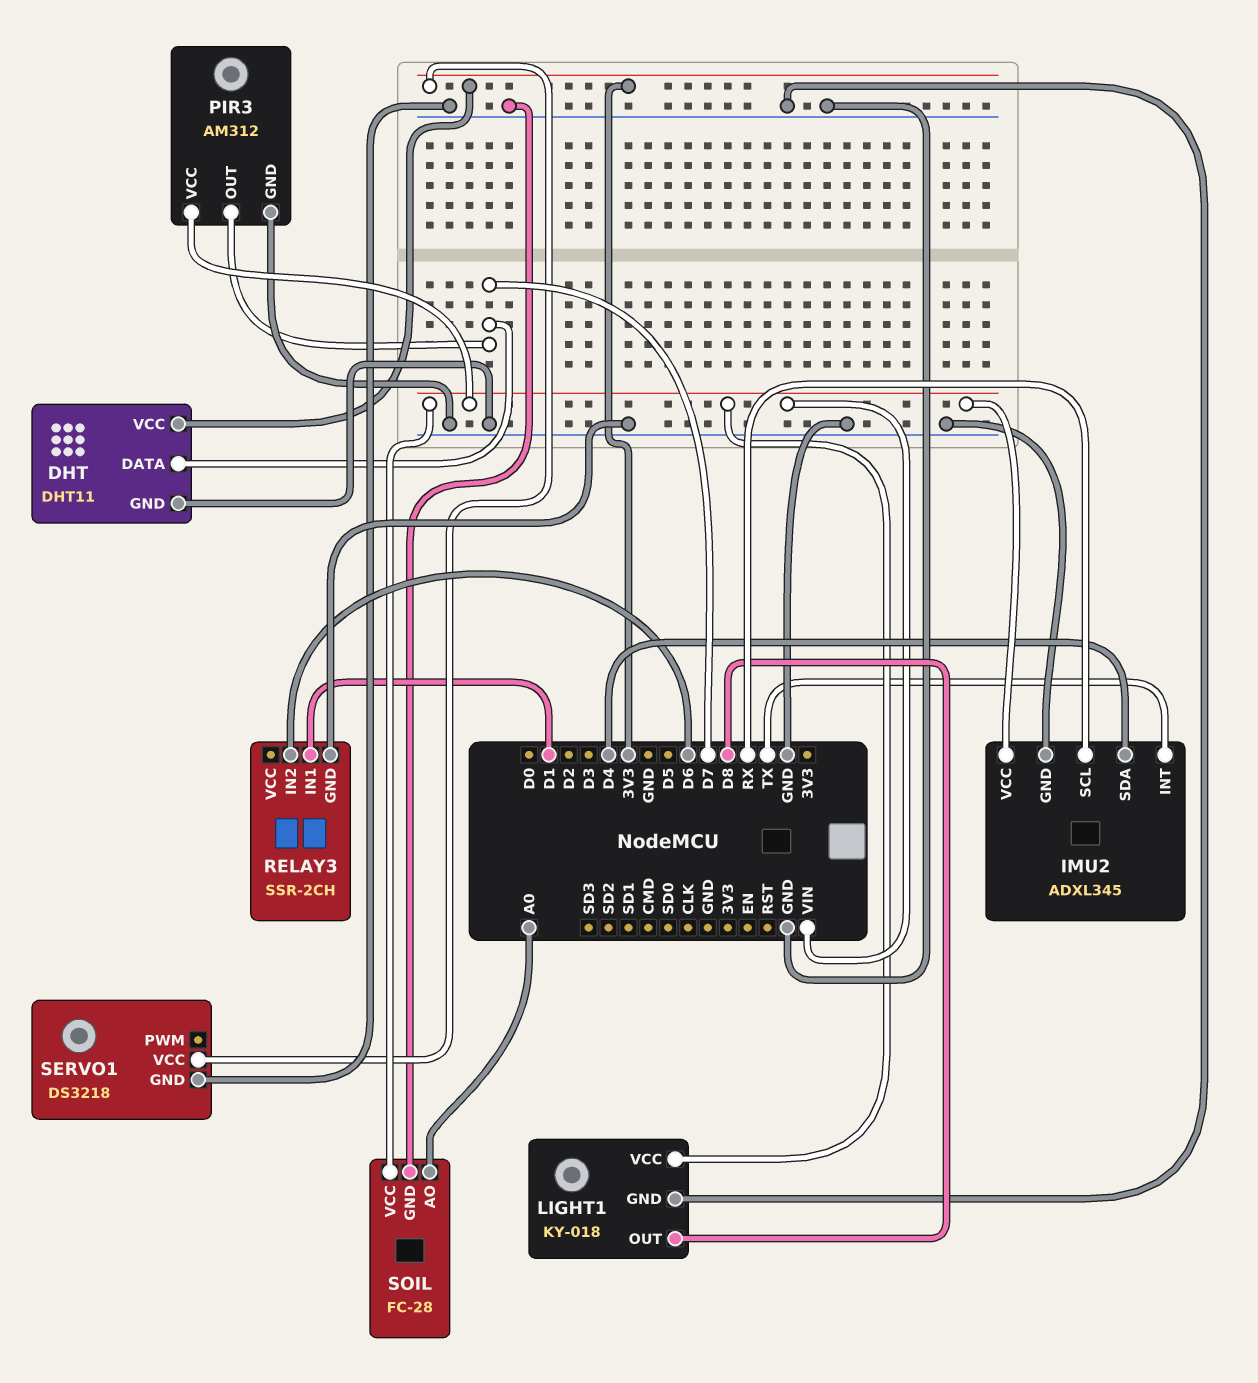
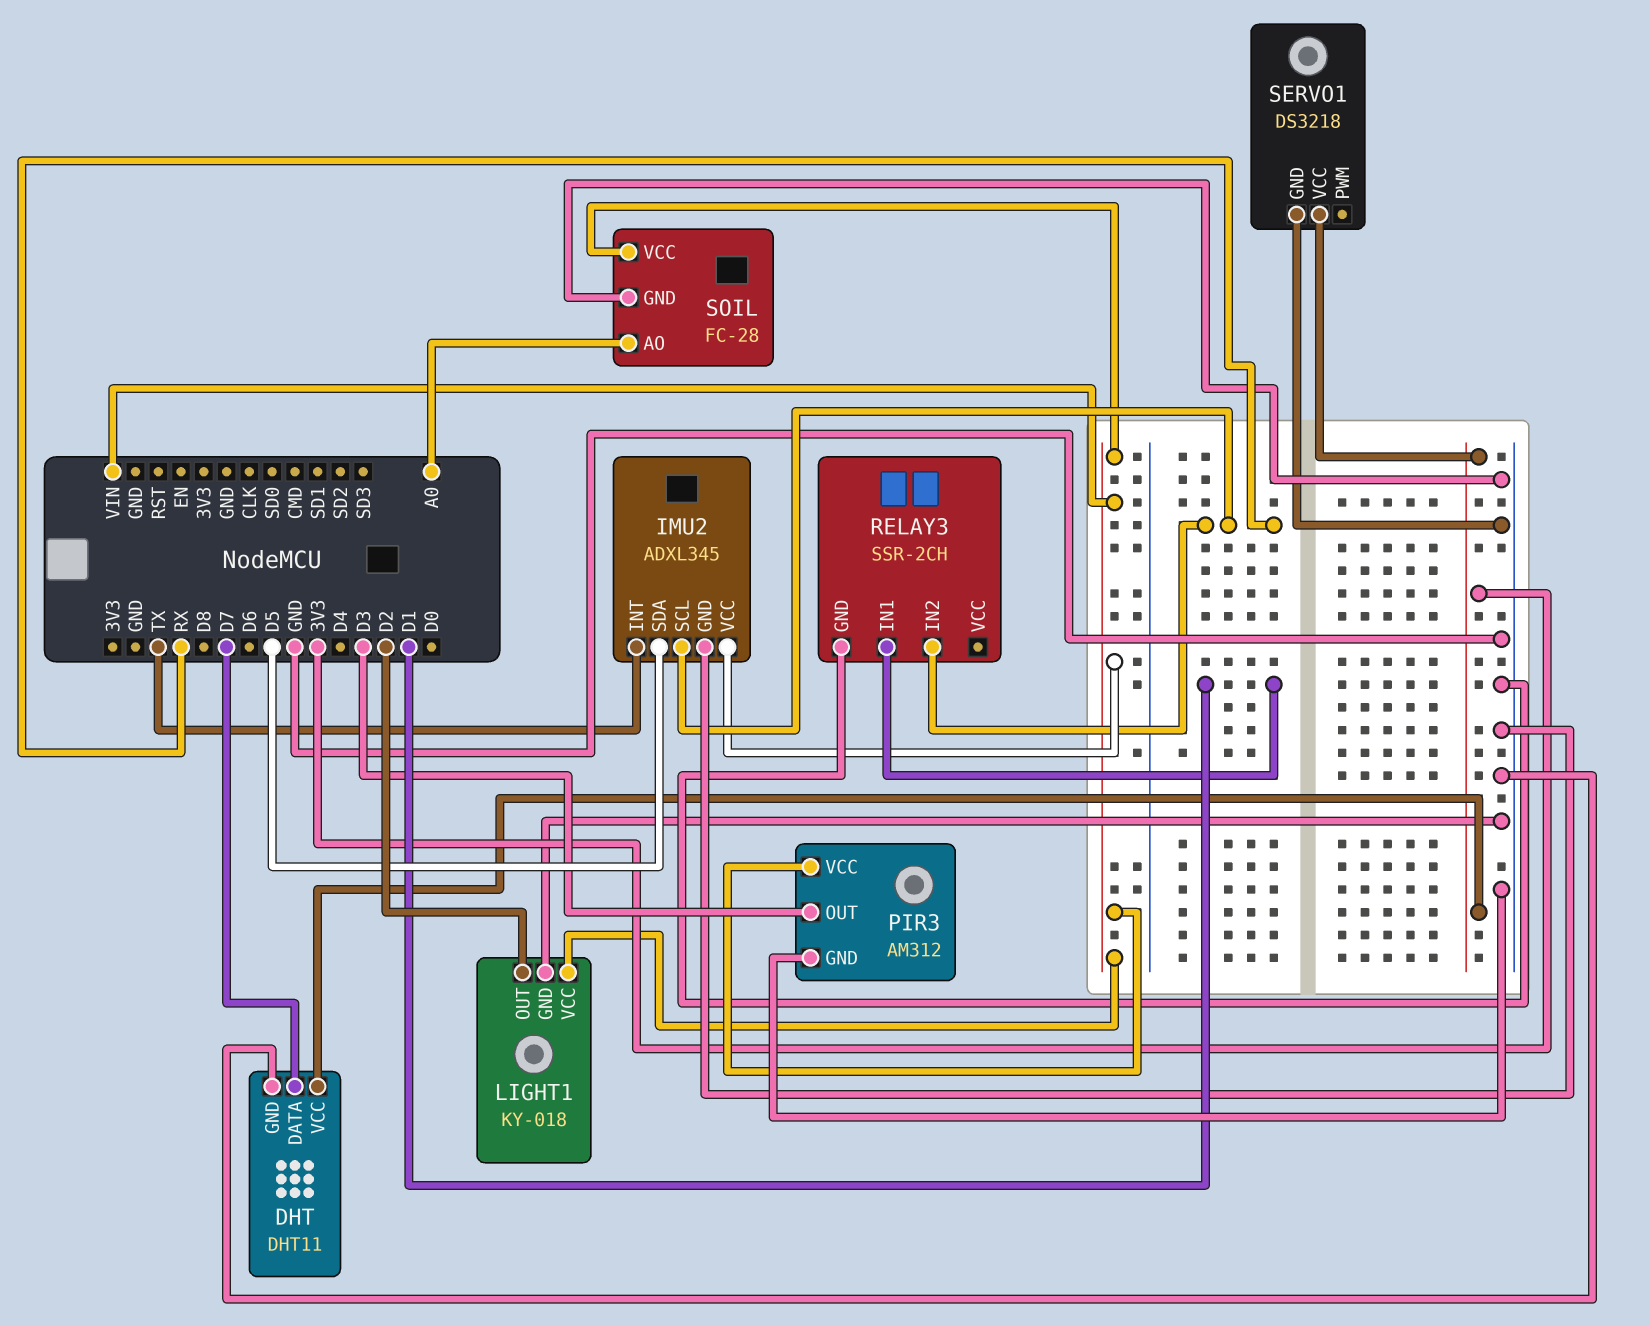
IMU2 pin SDA: D4 -> D5
LIGHT1 pin OUT: D8 -> D2
PIR3 pin OUT: D7 -> D3
RELAY3 pin IN2: D6 -> RX

